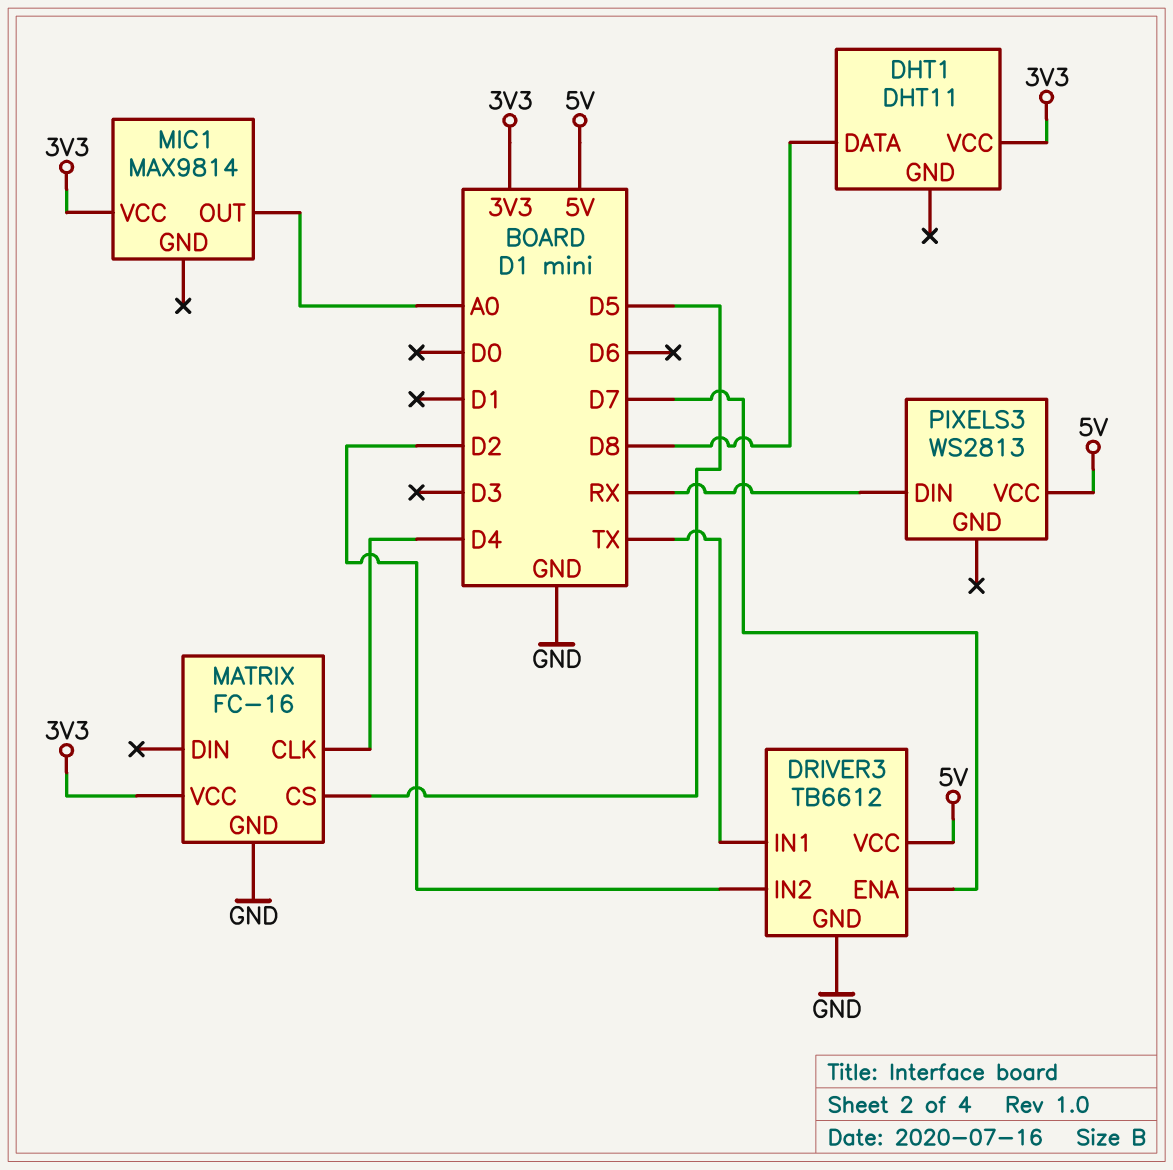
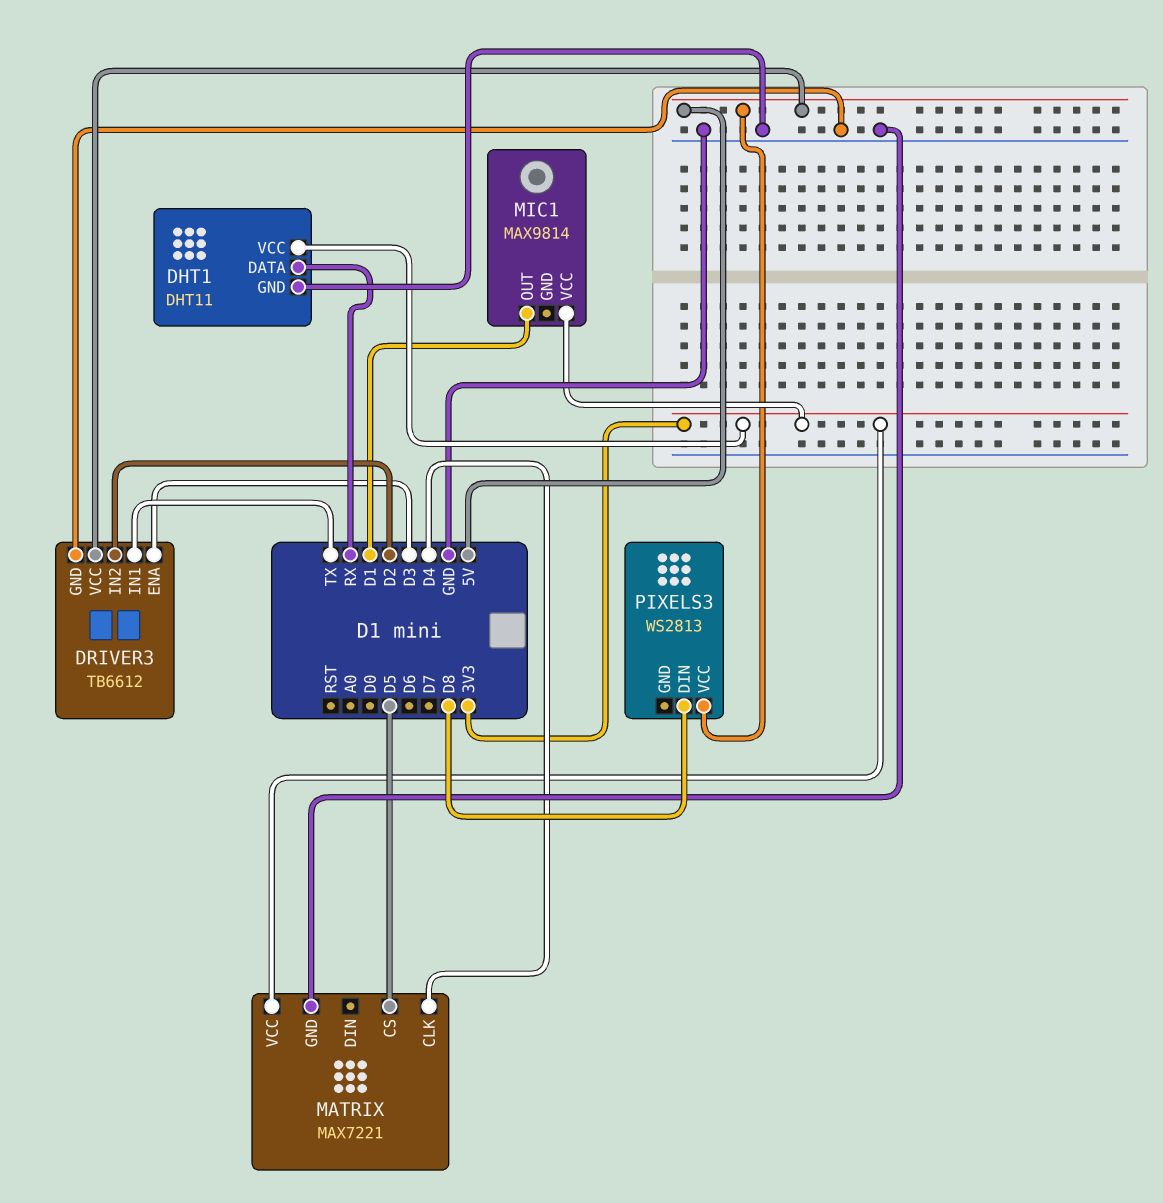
DHT1 pin DATA: D8 -> RX
DHT1 pin GND: none -> GND
DRIVER3 pin ENA: D7 -> D3
MATRIX: FC-16 -> MAX7221
MIC1 pin OUT: A0 -> D1
PIXELS3 pin DIN: RX -> D8

